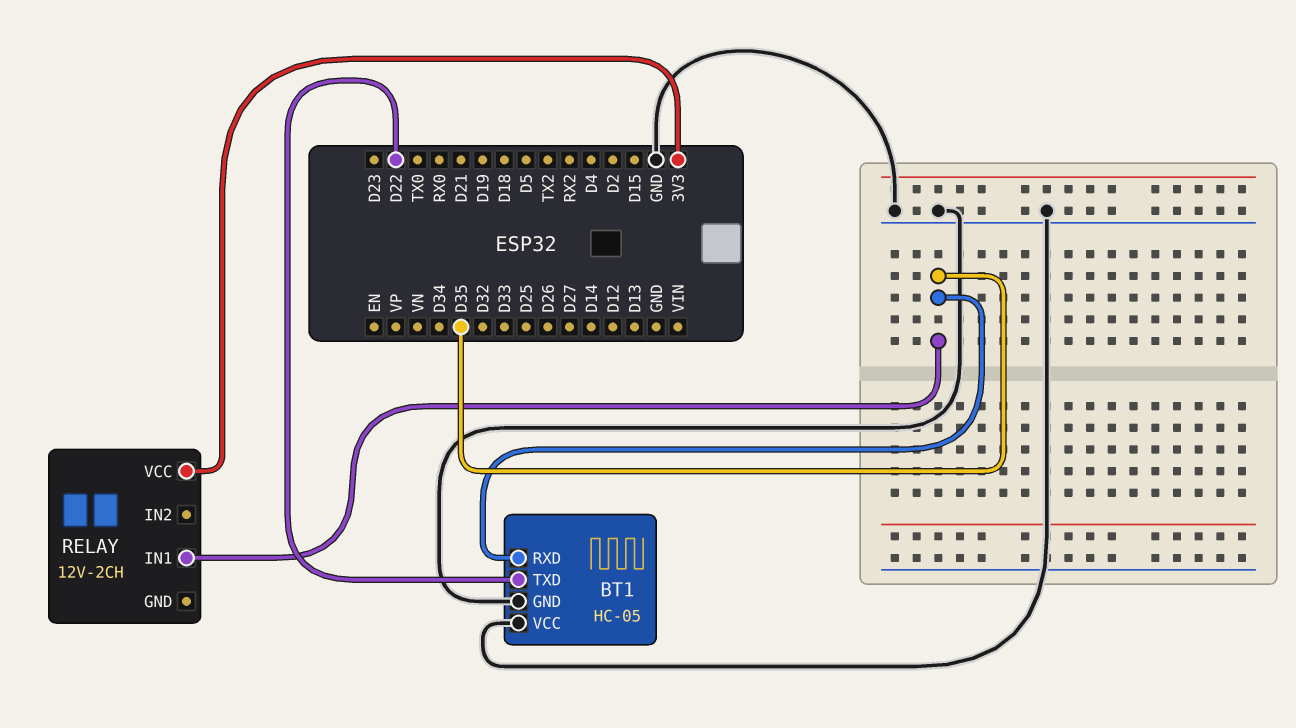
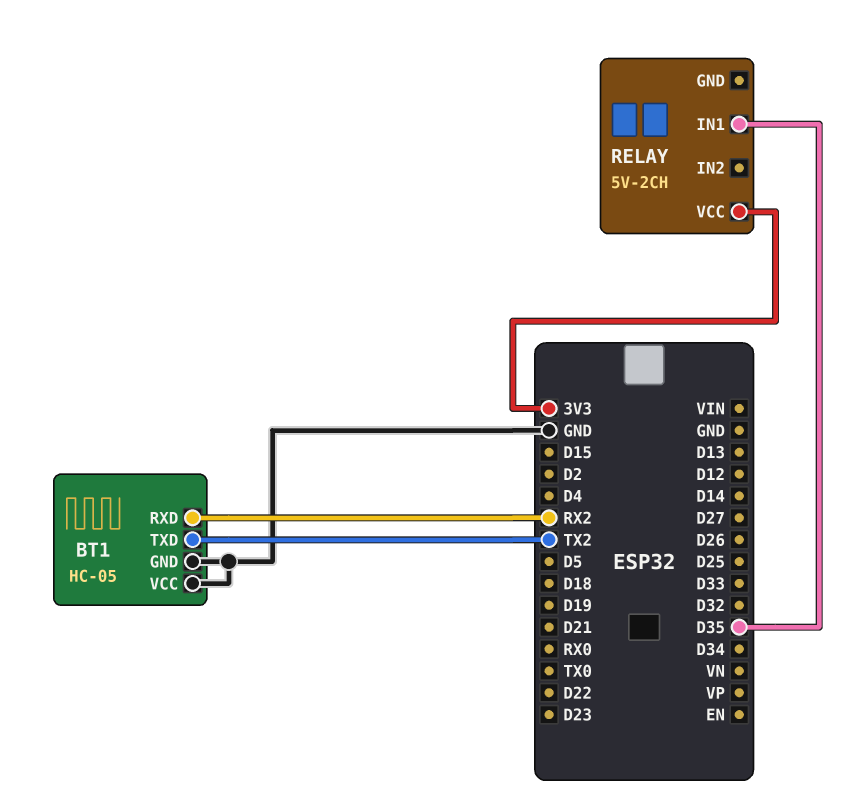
BT1 pin RXD: D35 -> RX2
BT1 pin TXD: D22 -> TX2
RELAY: 12V-2CH -> 5V-2CH

